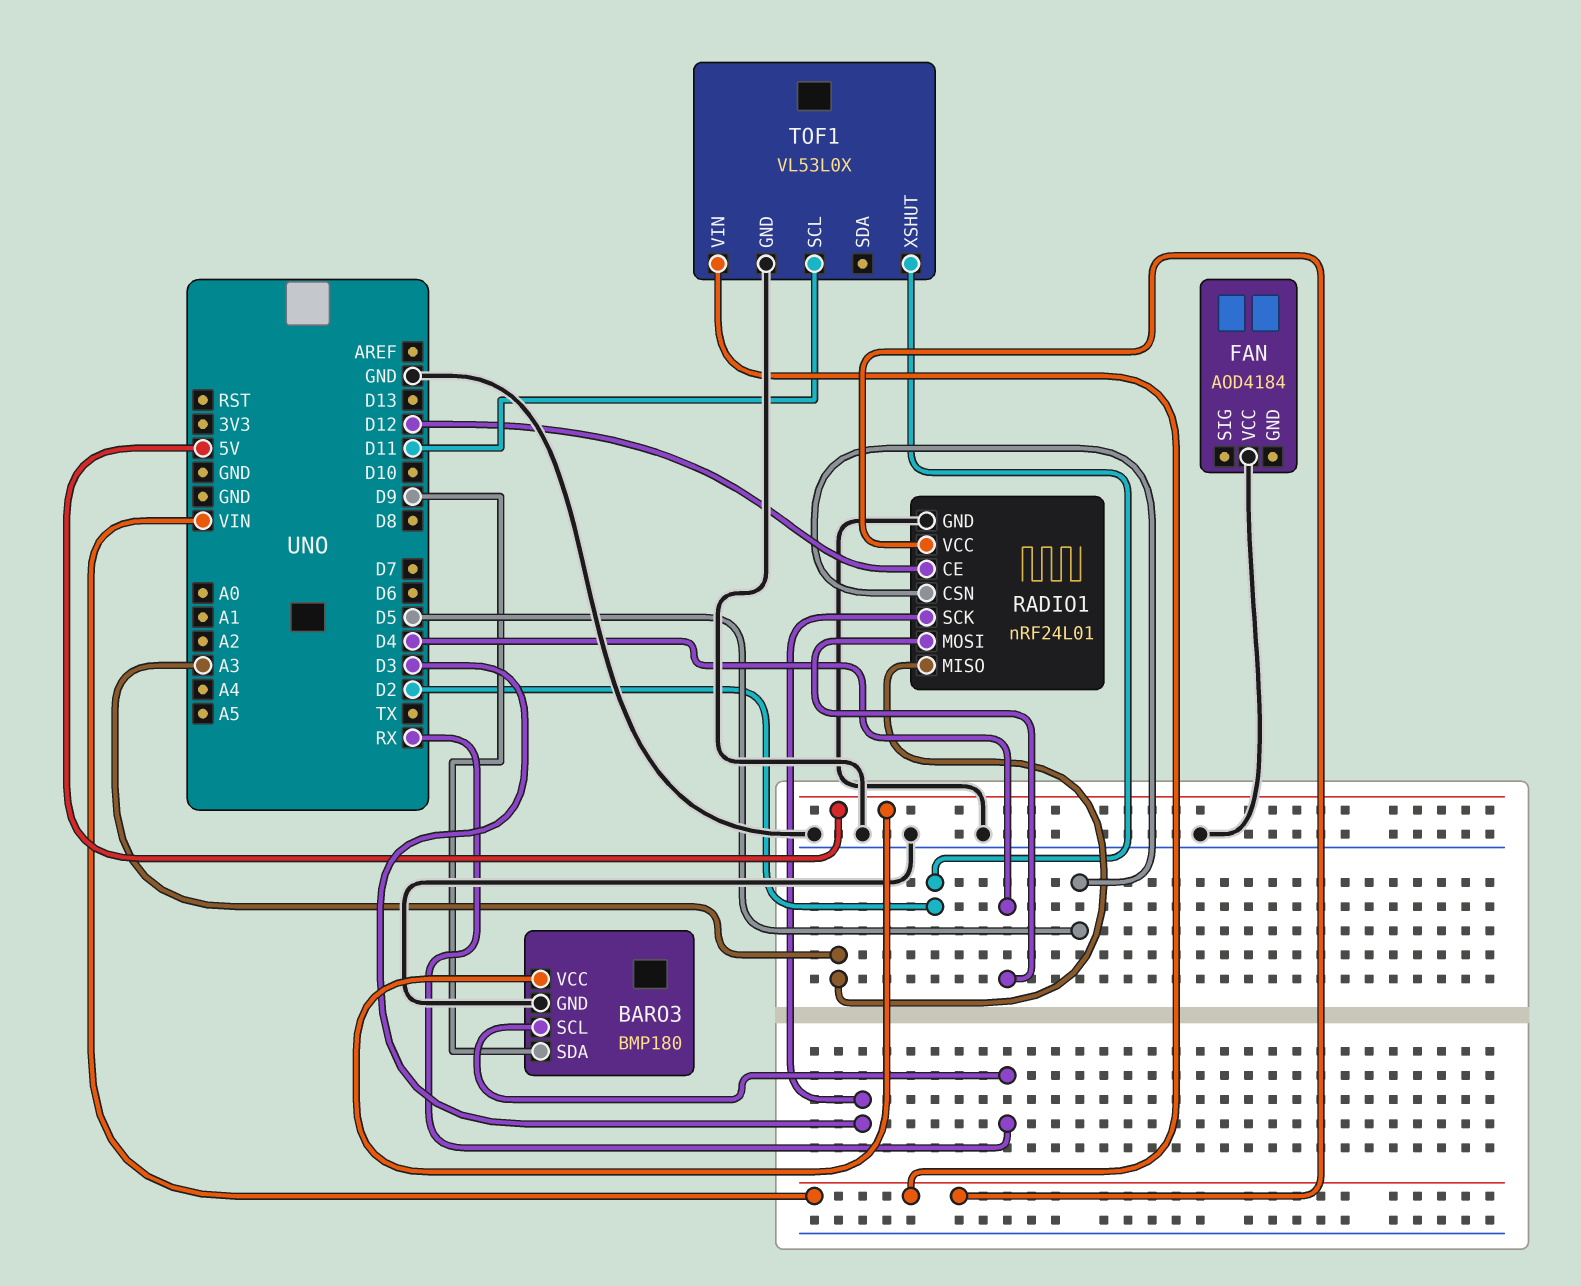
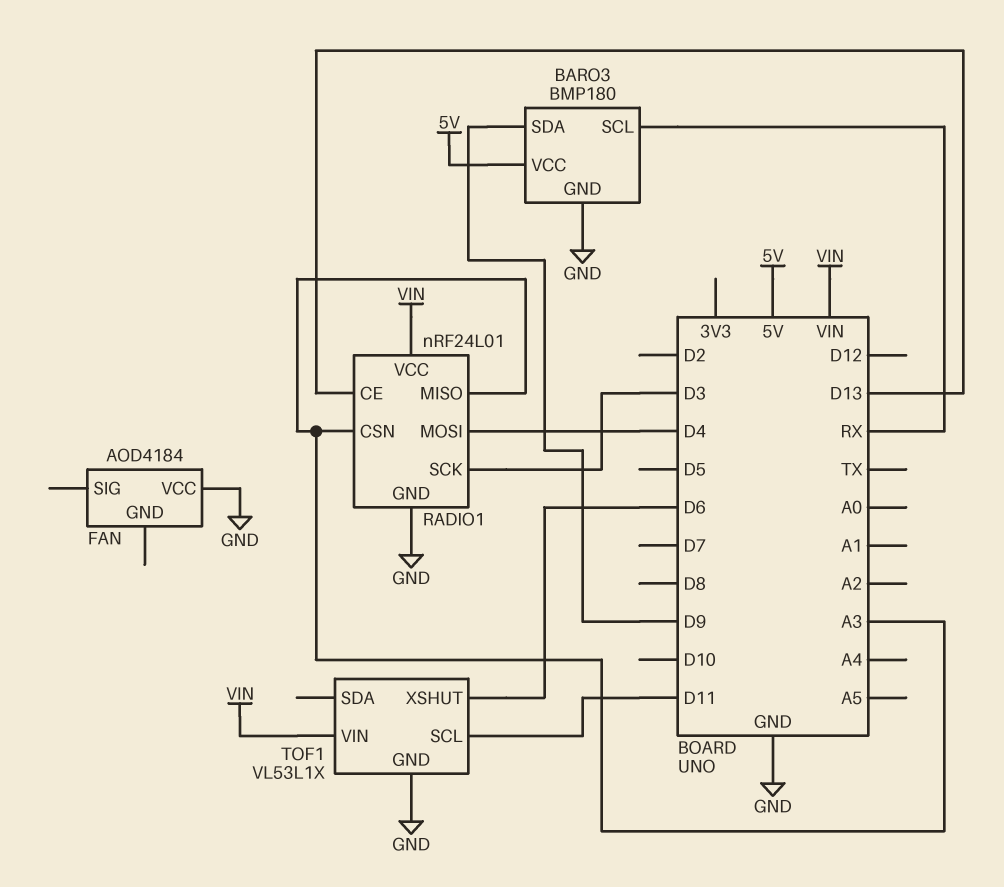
RADIO1 pin CE: D12 -> D13
RADIO1 pin CSN: D5 -> A3
TOF1: VL53L0X -> VL53L1X
TOF1 pin XSHUT: D2 -> D6

